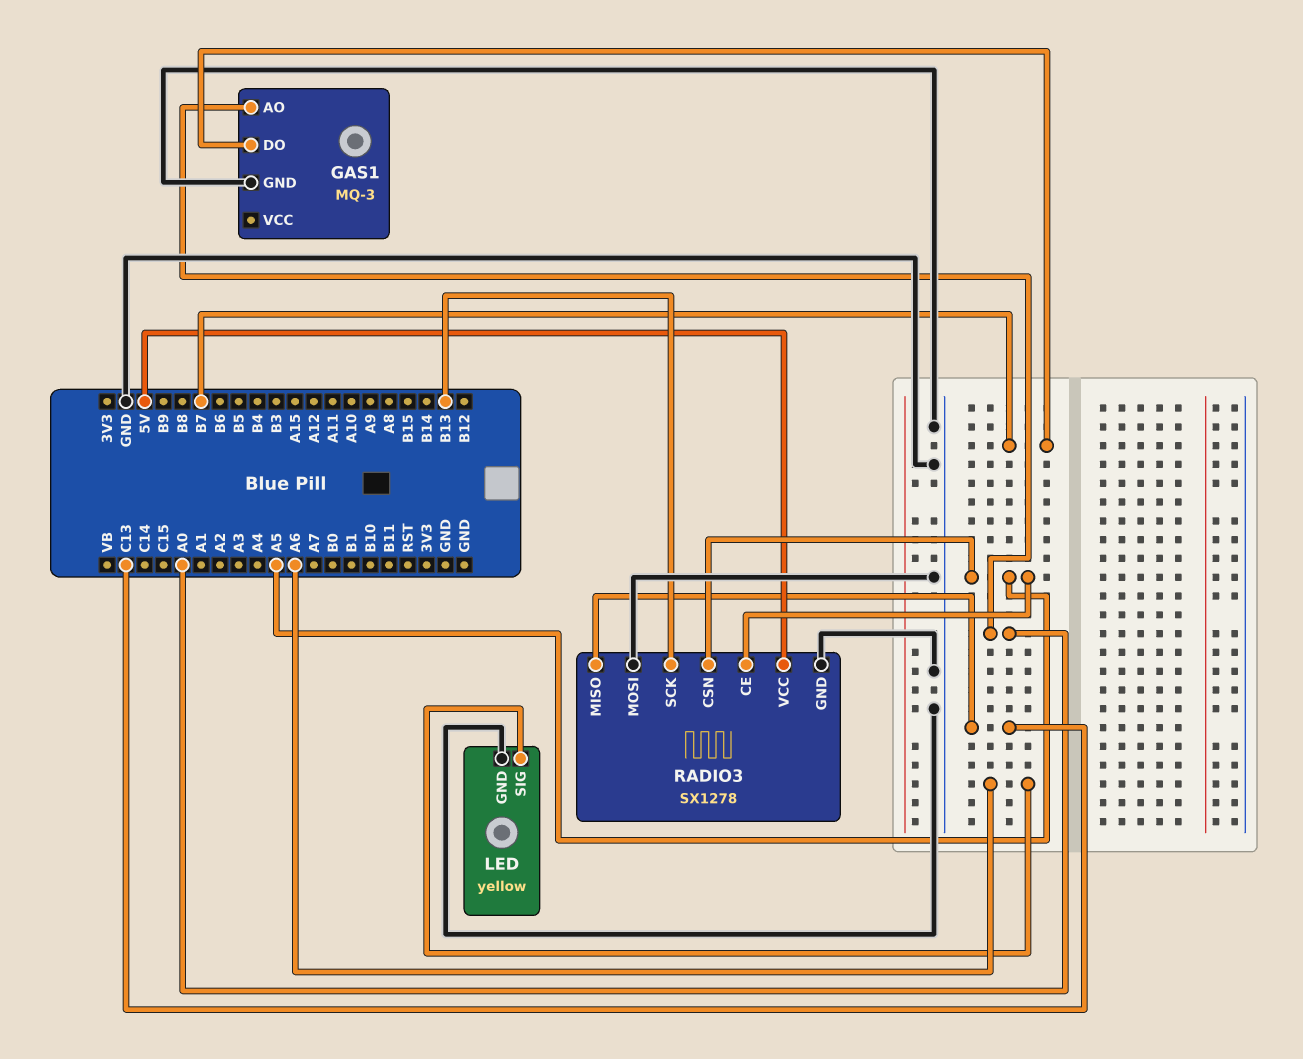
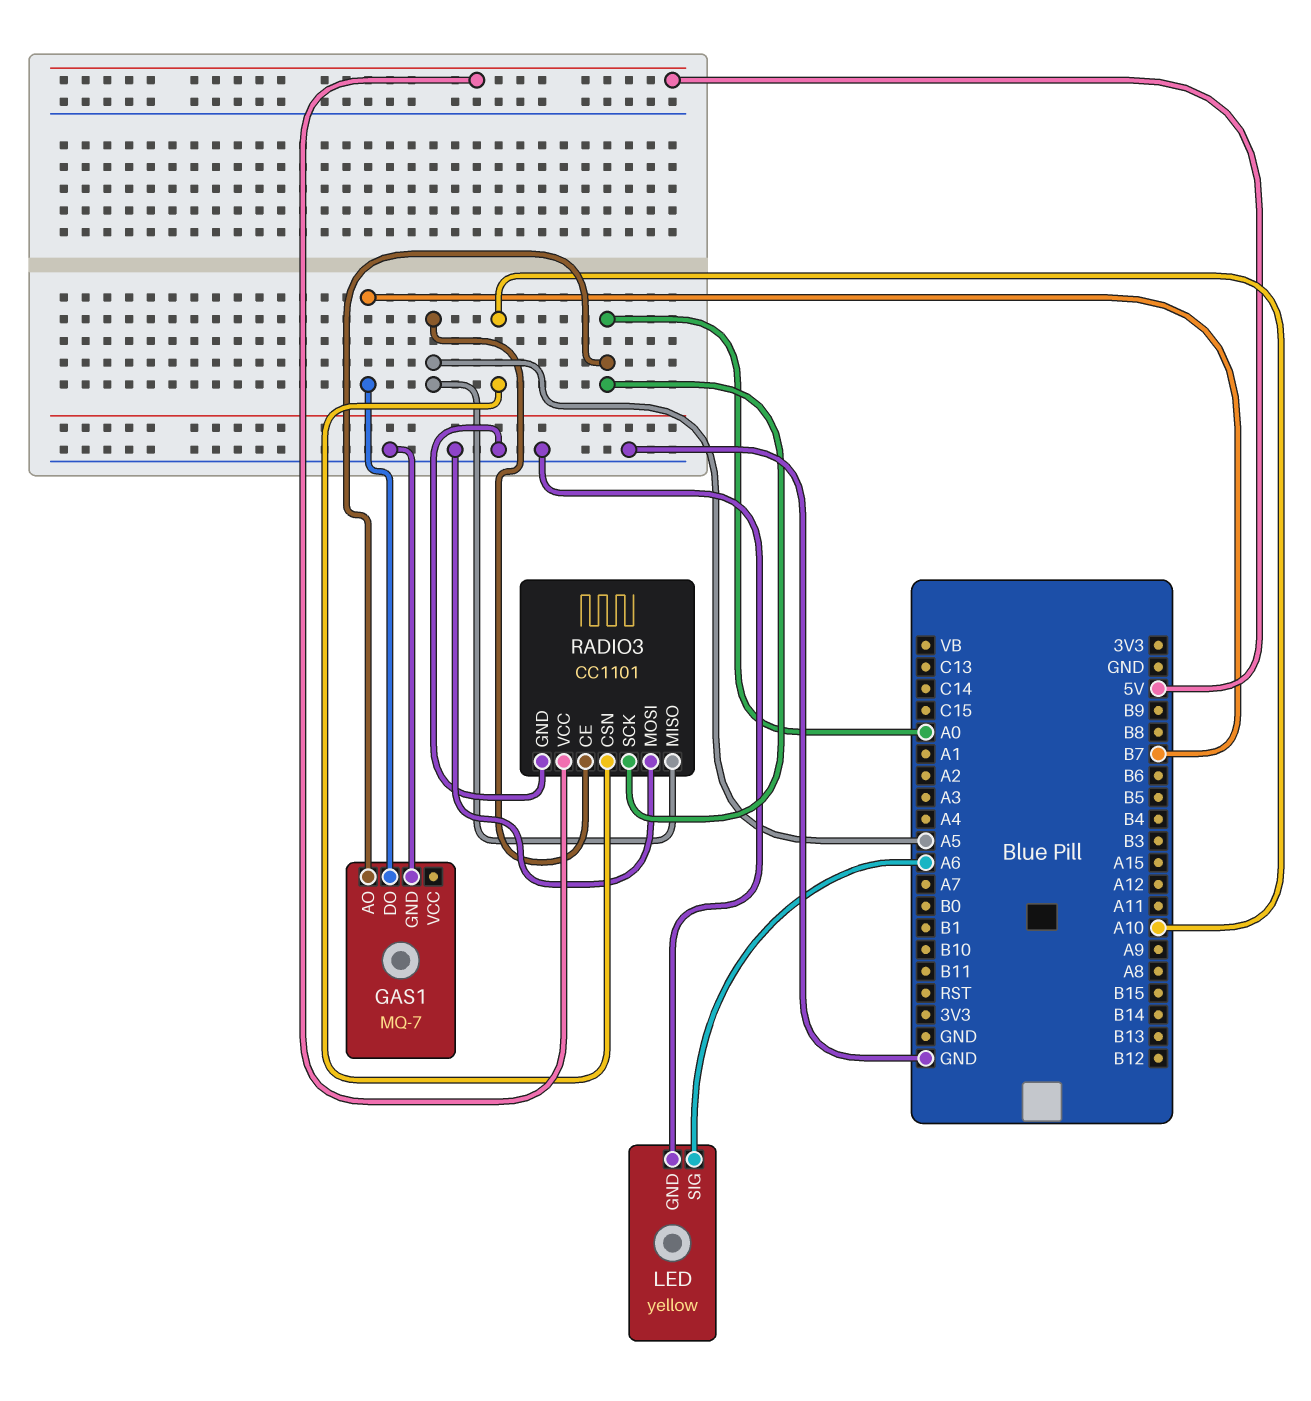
GAS1: MQ-3 -> MQ-7
RADIO3: SX1278 -> CC1101
RADIO3 pin CSN: A5 -> A10
RADIO3 pin MISO: C13 -> A5
RADIO3 pin SCK: B13 -> A0

